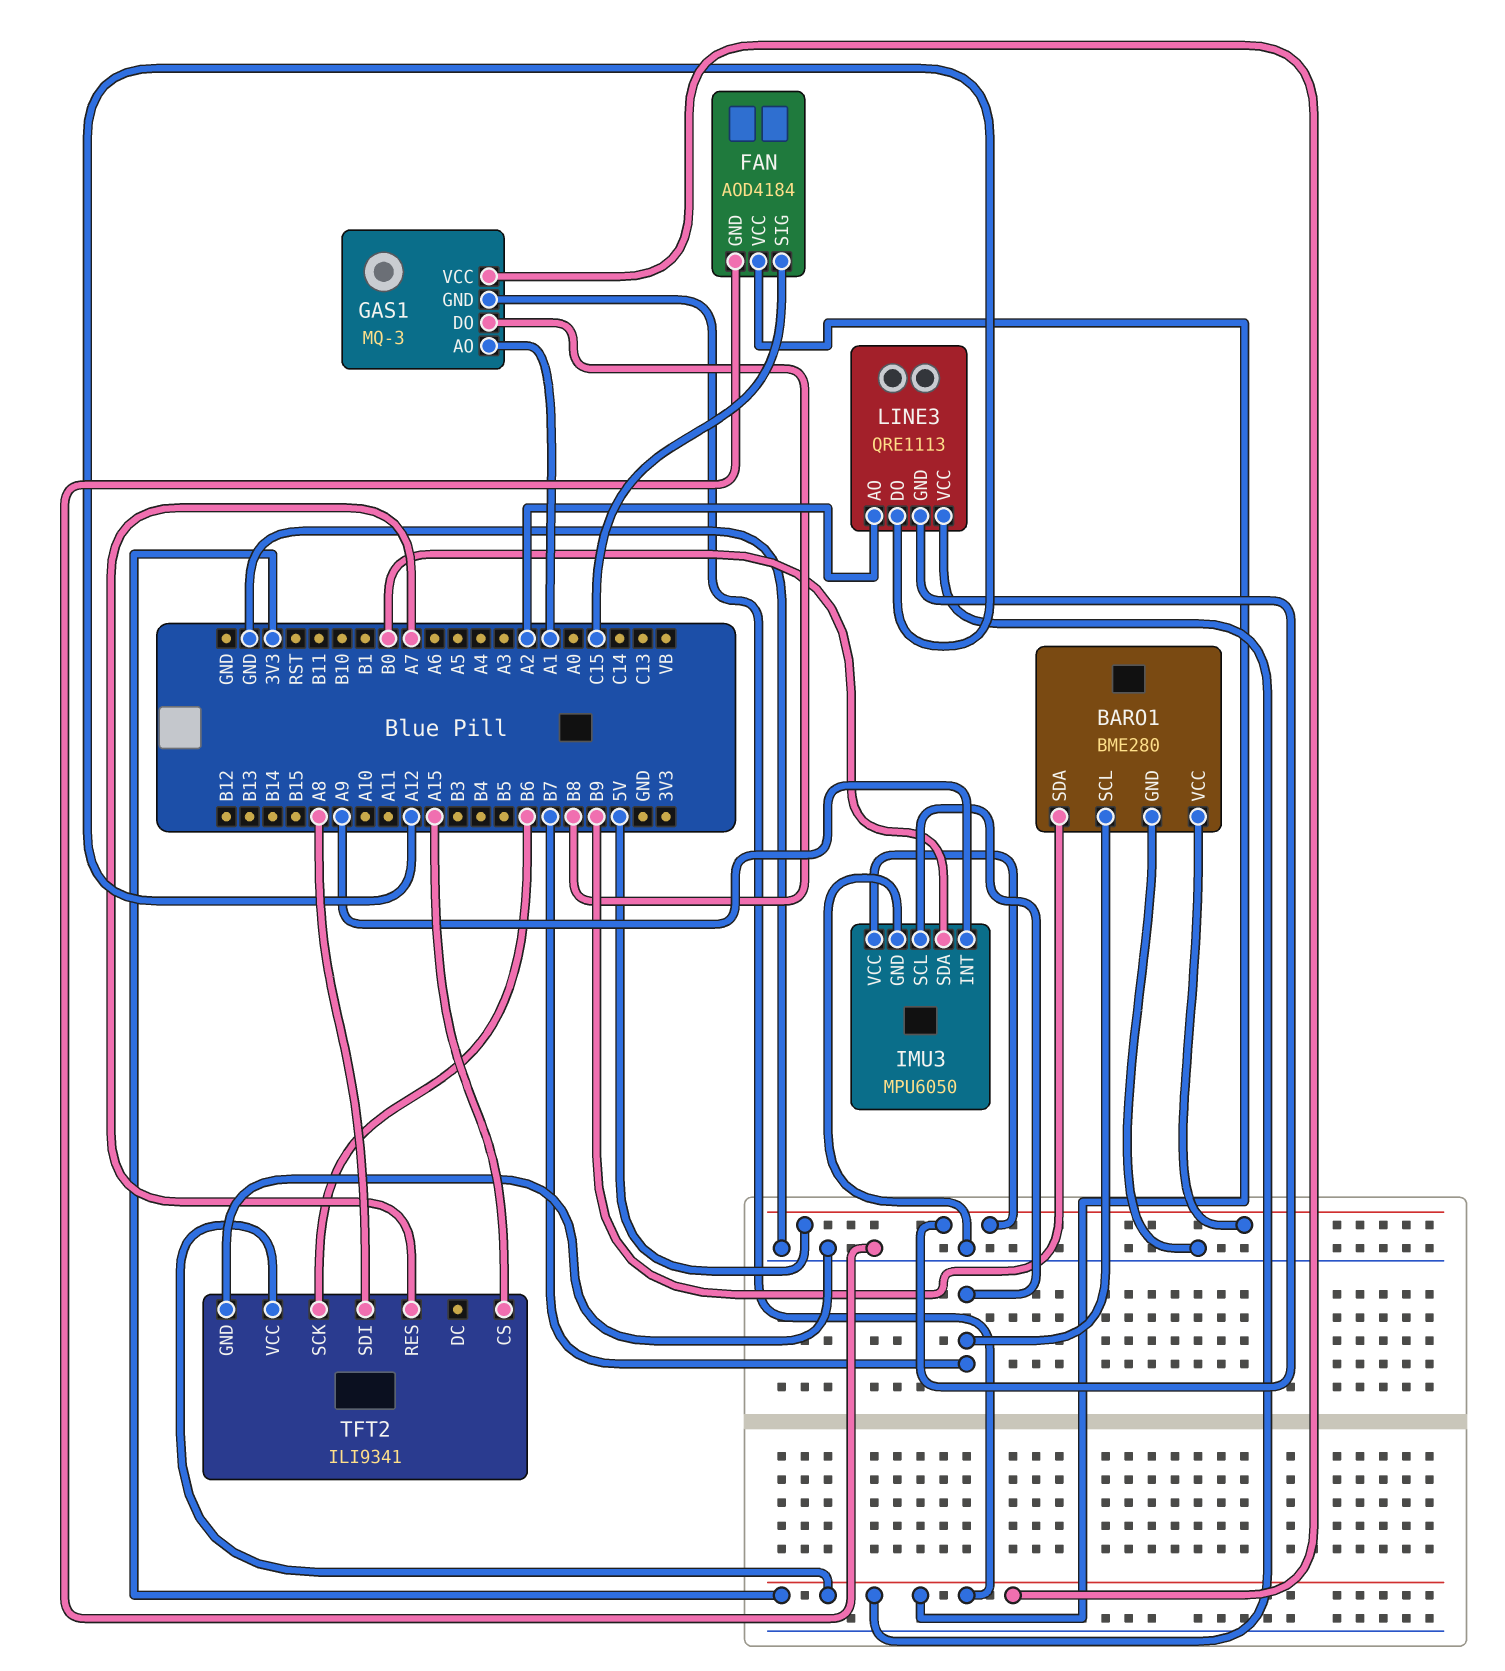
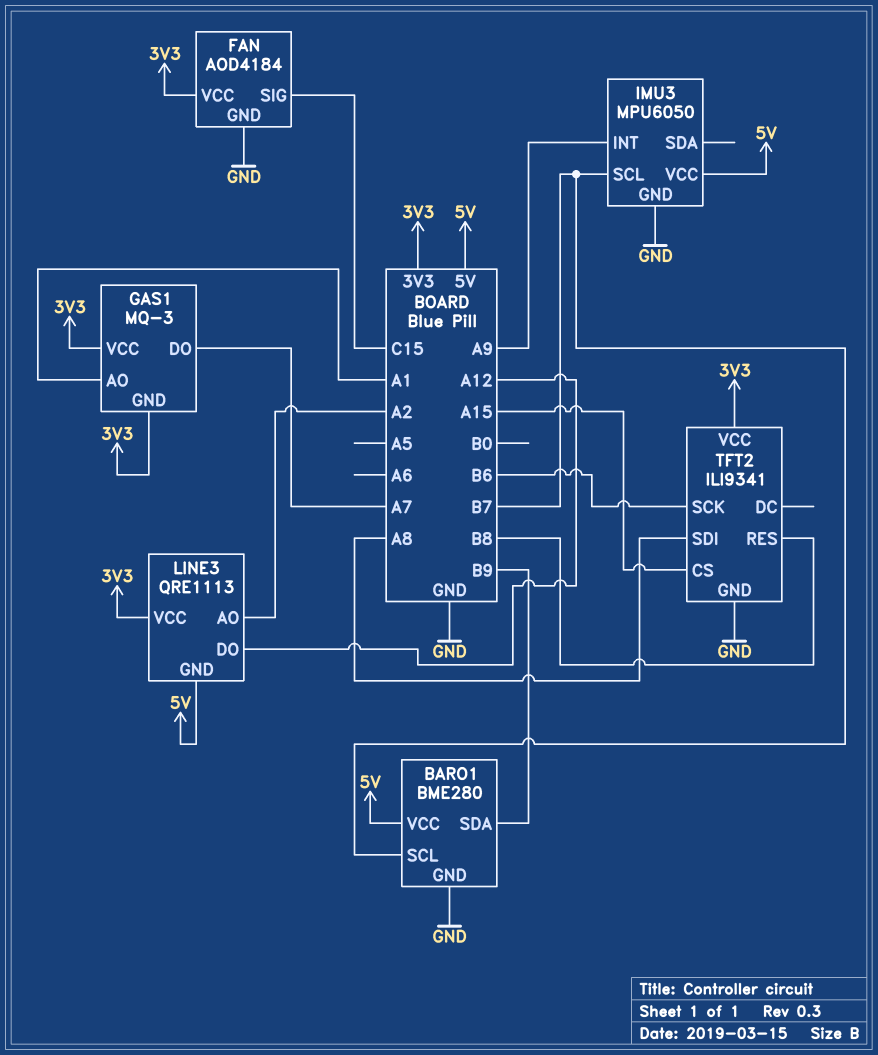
GAS1 pin DO: B8 -> A7
IMU3 pin SDA: B0 -> none
TFT2 pin RES: A7 -> B8

